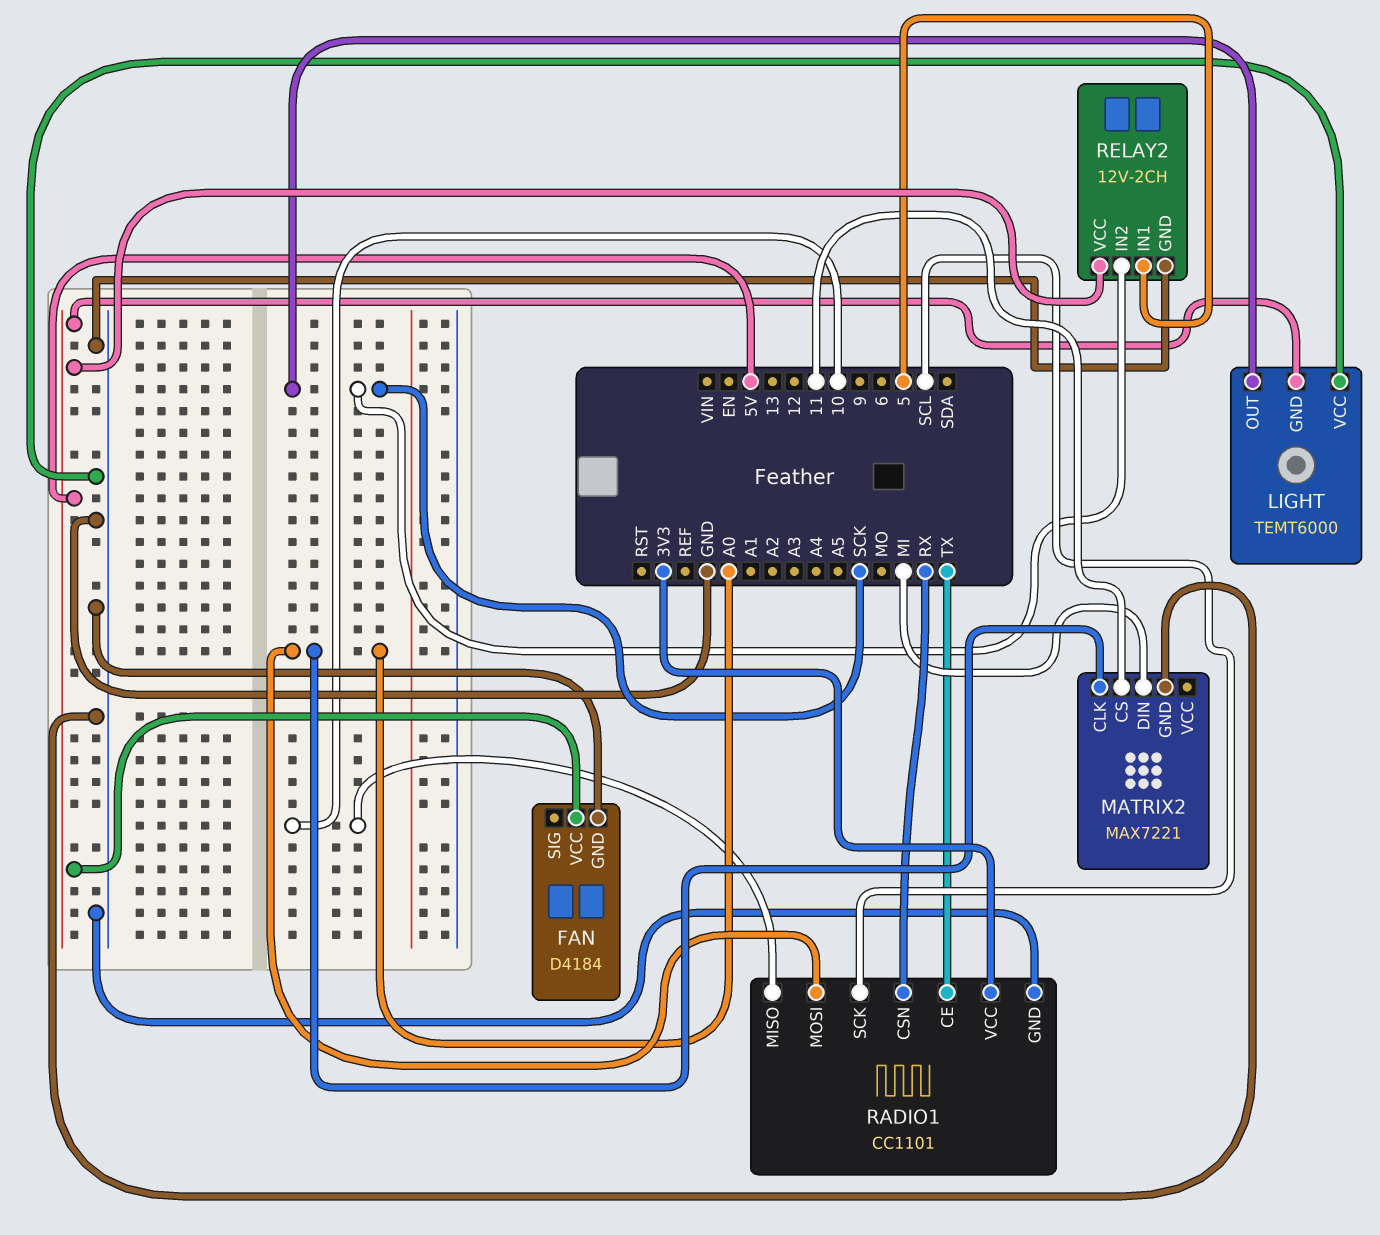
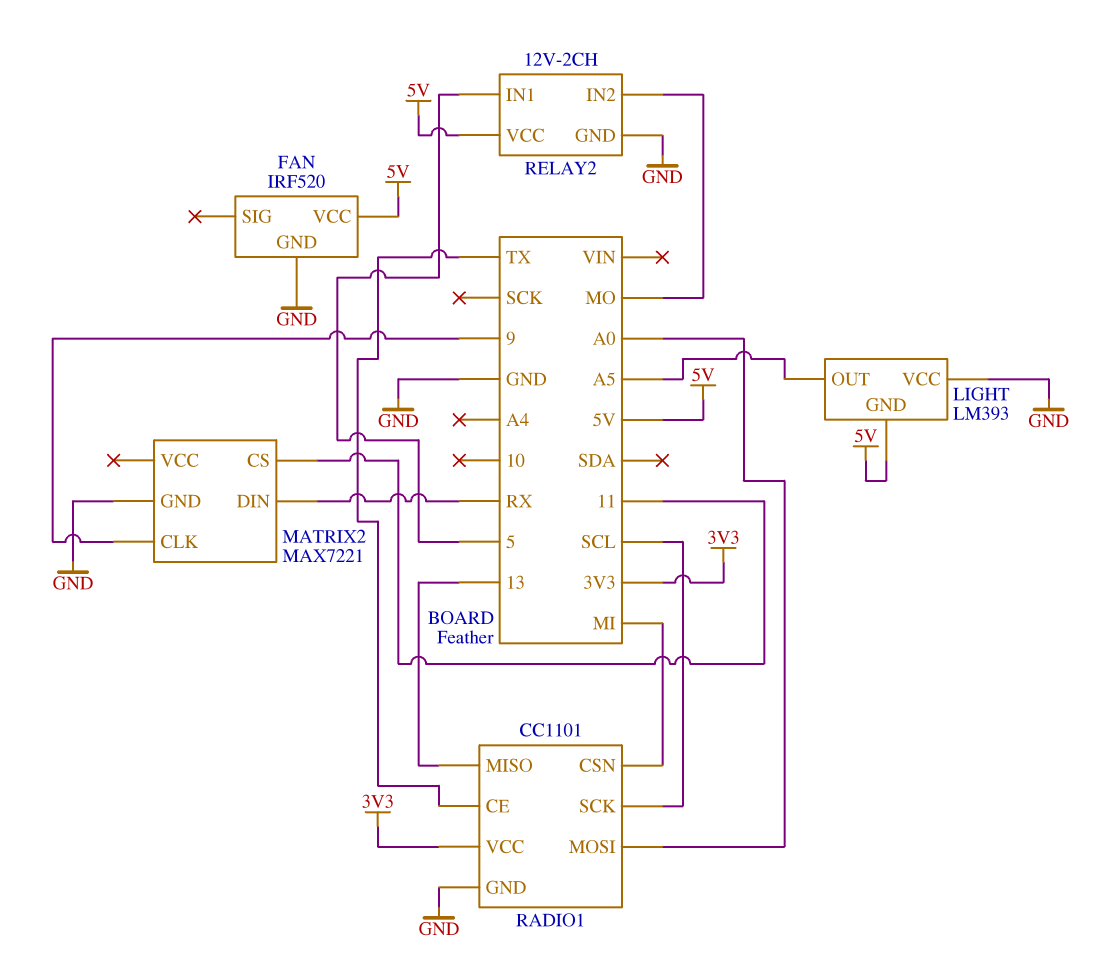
FAN: D4184 -> IRF520
LIGHT: TEMT6000 -> LM393
LIGHT pin OUT: SCK -> A5
MATRIX2 pin CLK: A0 -> 9
MATRIX2 pin DIN: MI -> RX
RADIO1 pin CSN: RX -> MI
RADIO1 pin MISO: 10 -> 13
RELAY2 pin IN2: SCK -> MO

